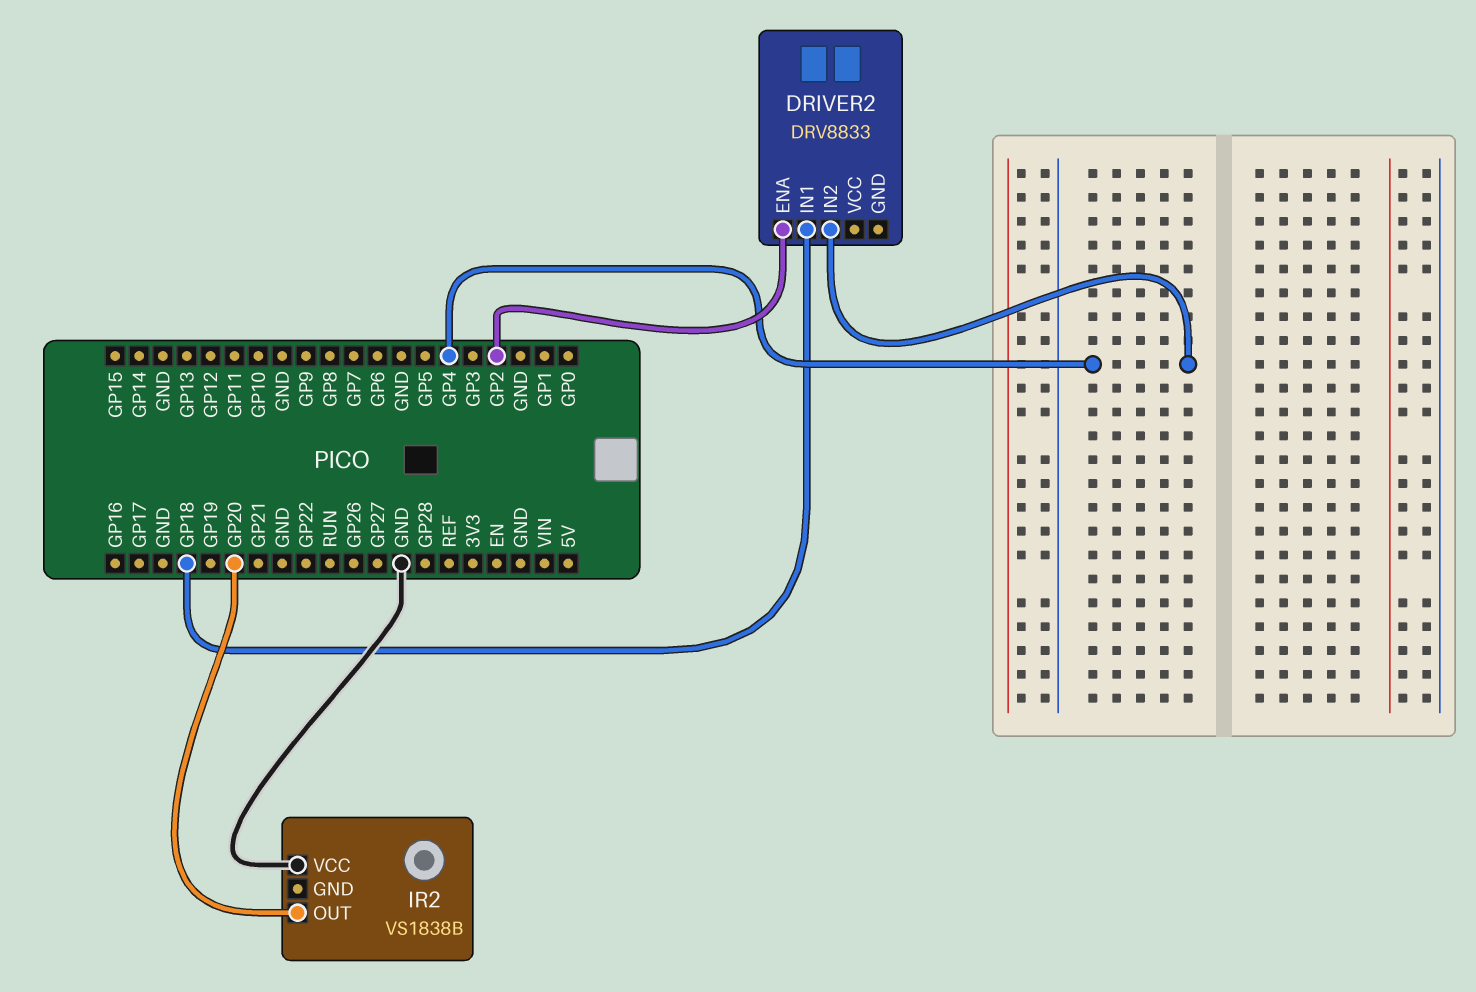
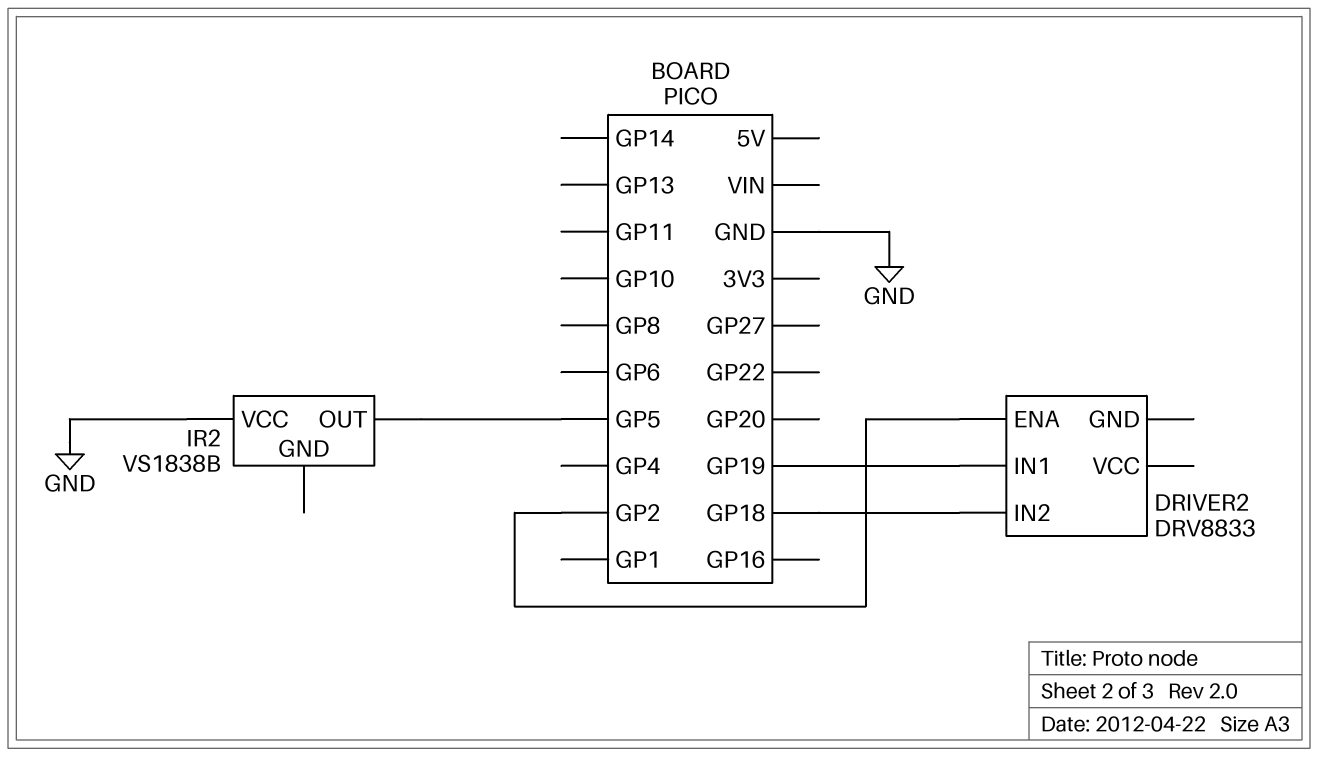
DRIVER2 pin IN1: GP18 -> GP19
DRIVER2 pin IN2: GP4 -> GP18
IR2 pin OUT: GP20 -> GP5

